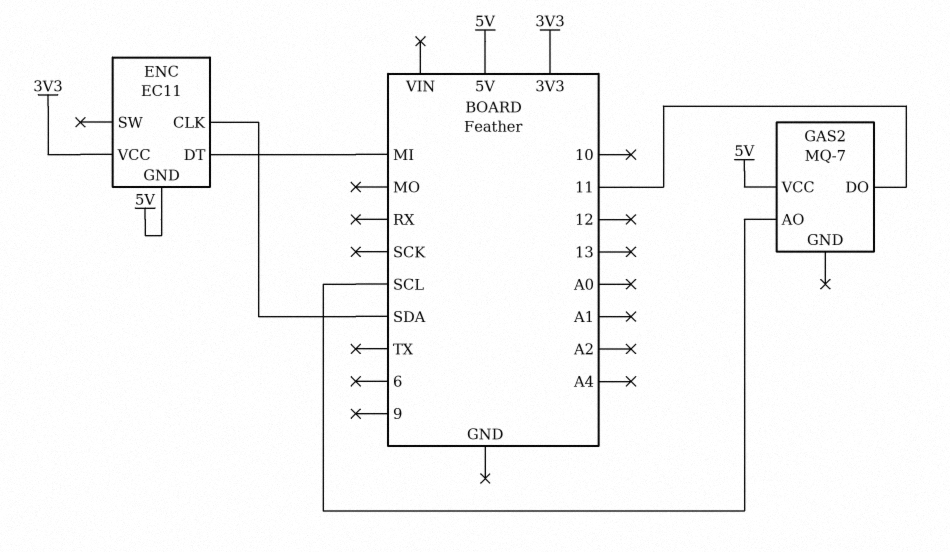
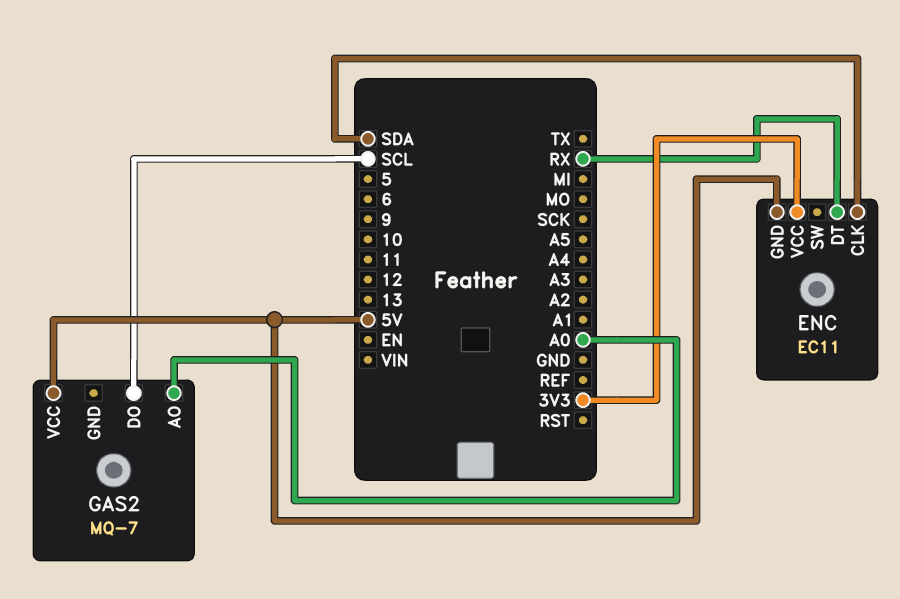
ENC pin DT: MI -> RX
GAS2 pin AO: SCL -> A0
GAS2 pin DO: 11 -> SCL

